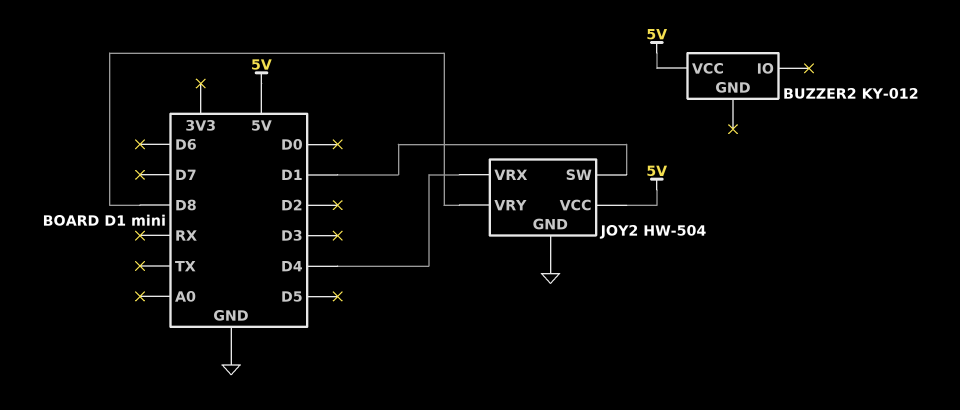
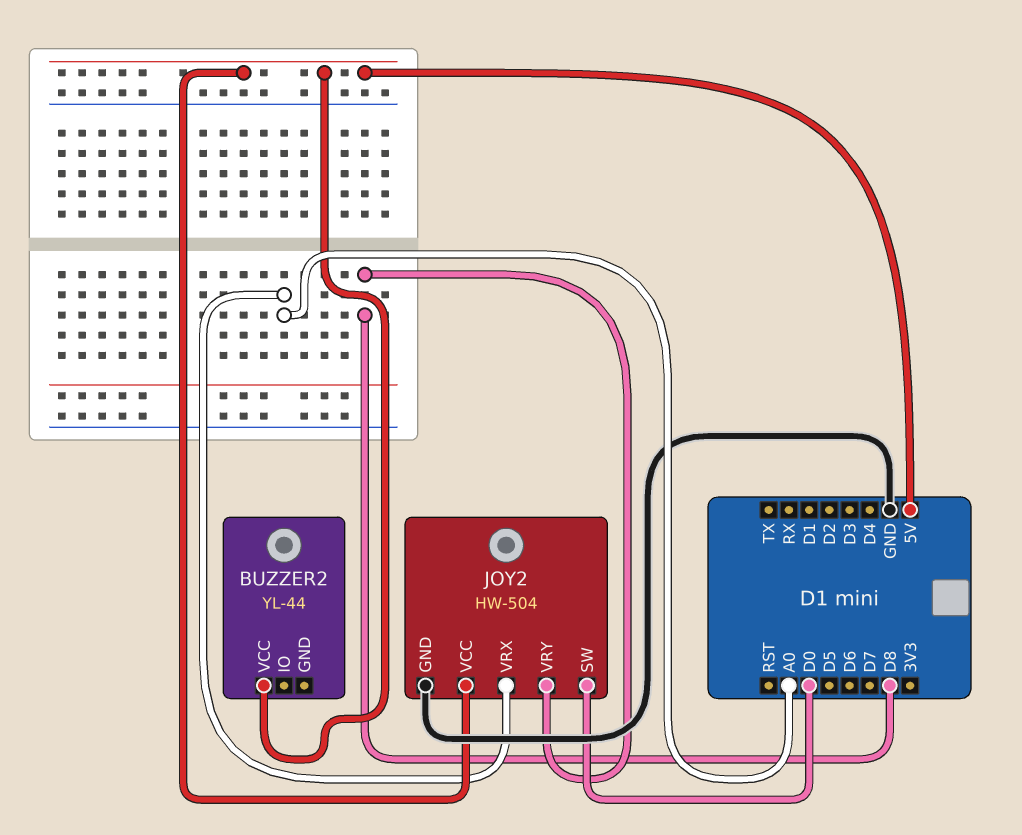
BUZZER2: KY-012 -> YL-44
JOY2 pin SW: D1 -> D0
JOY2 pin VRX: D4 -> A0

